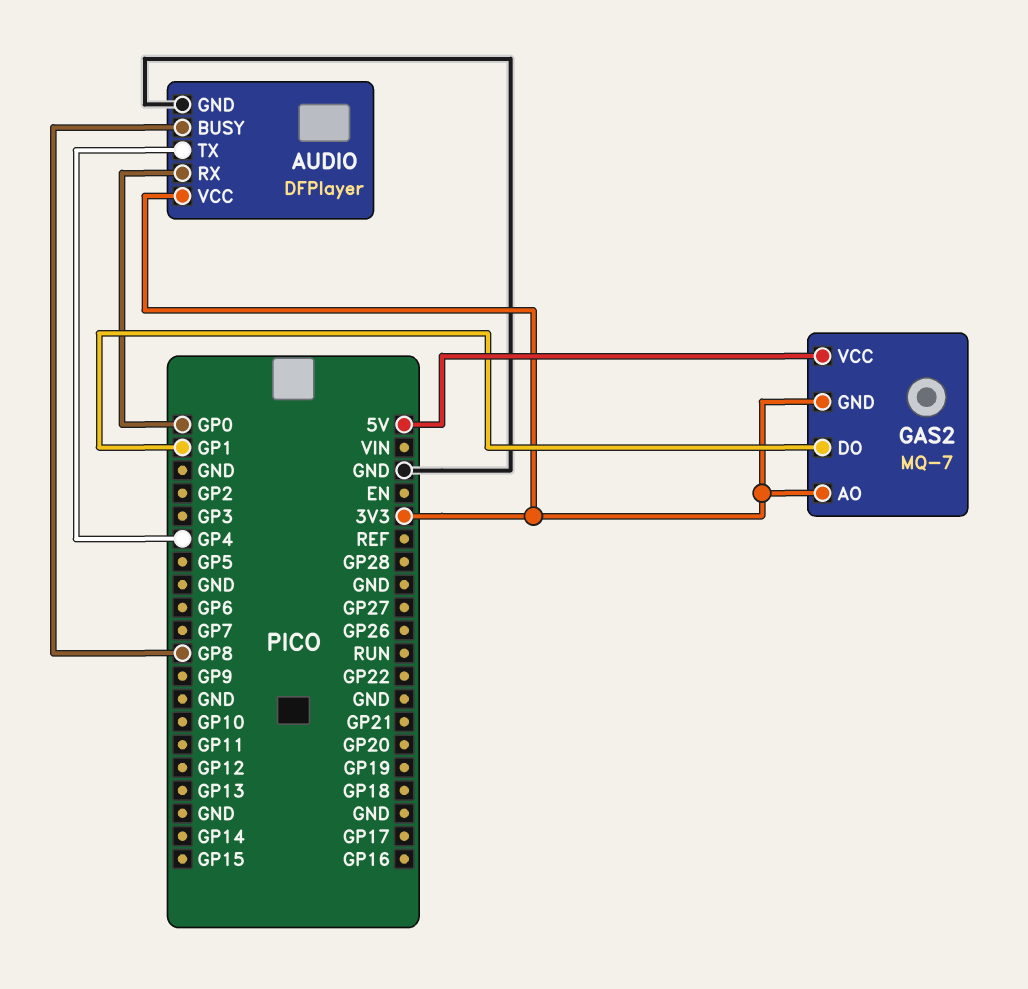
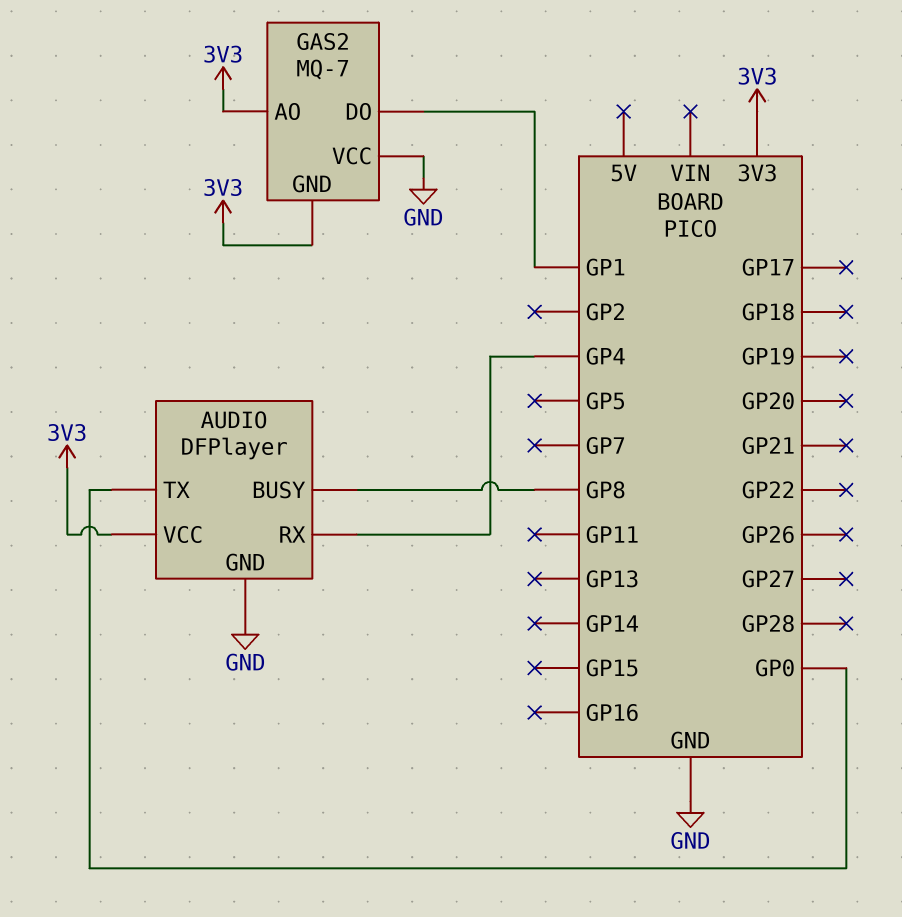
AUDIO pin RX: GP0 -> GP4
AUDIO pin TX: GP4 -> GP0
GAS2 pin VCC: 5V -> GND

